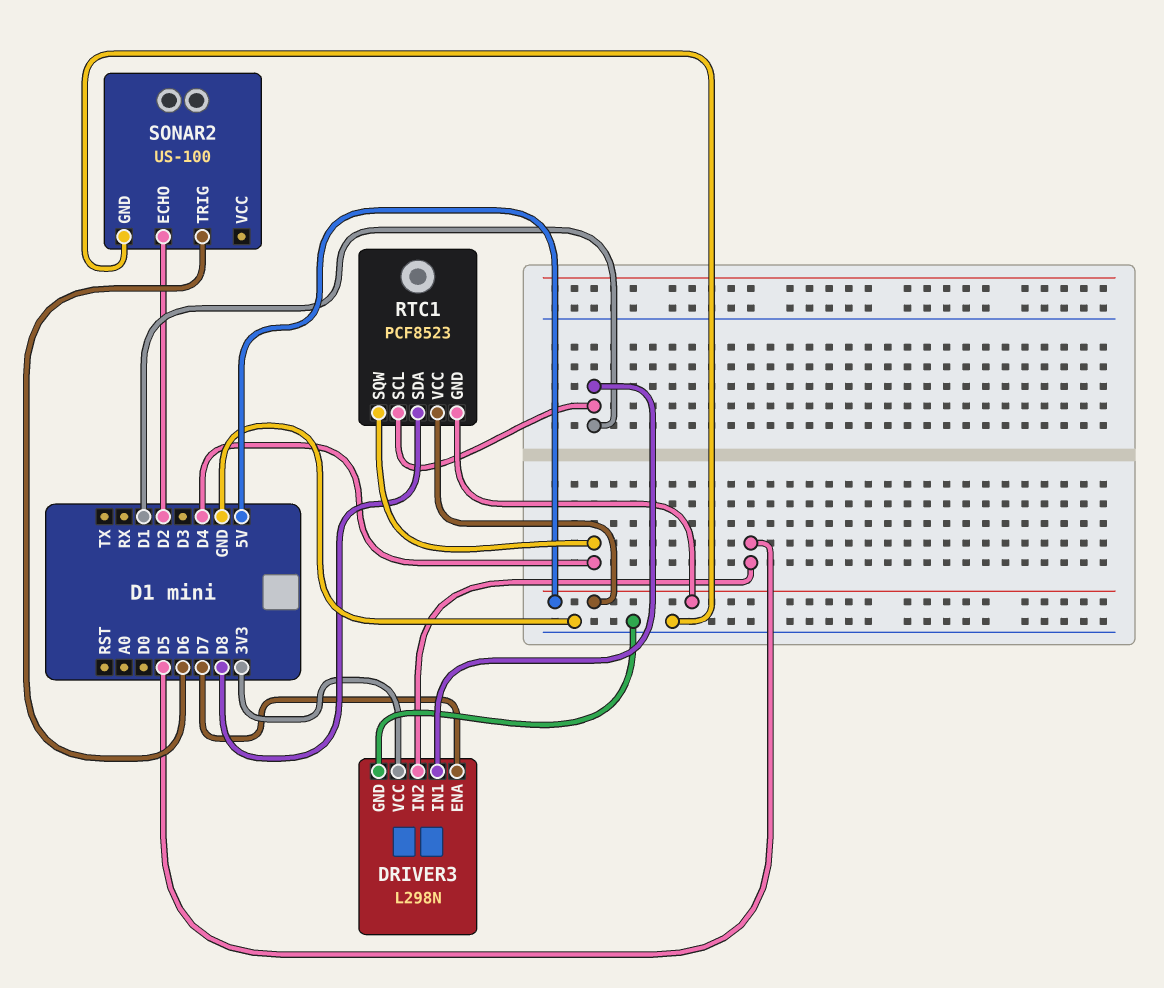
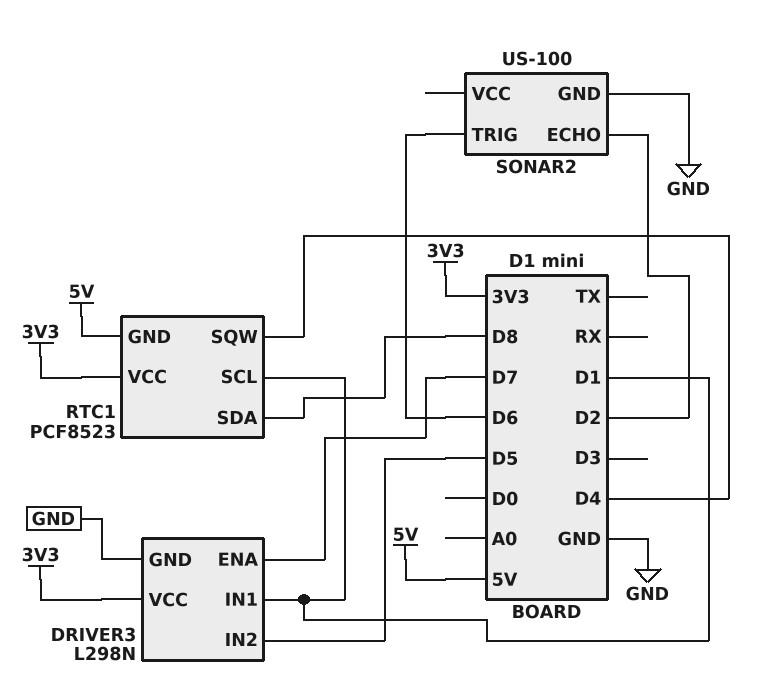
RTC1 pin VCC: 5V -> 3V3

